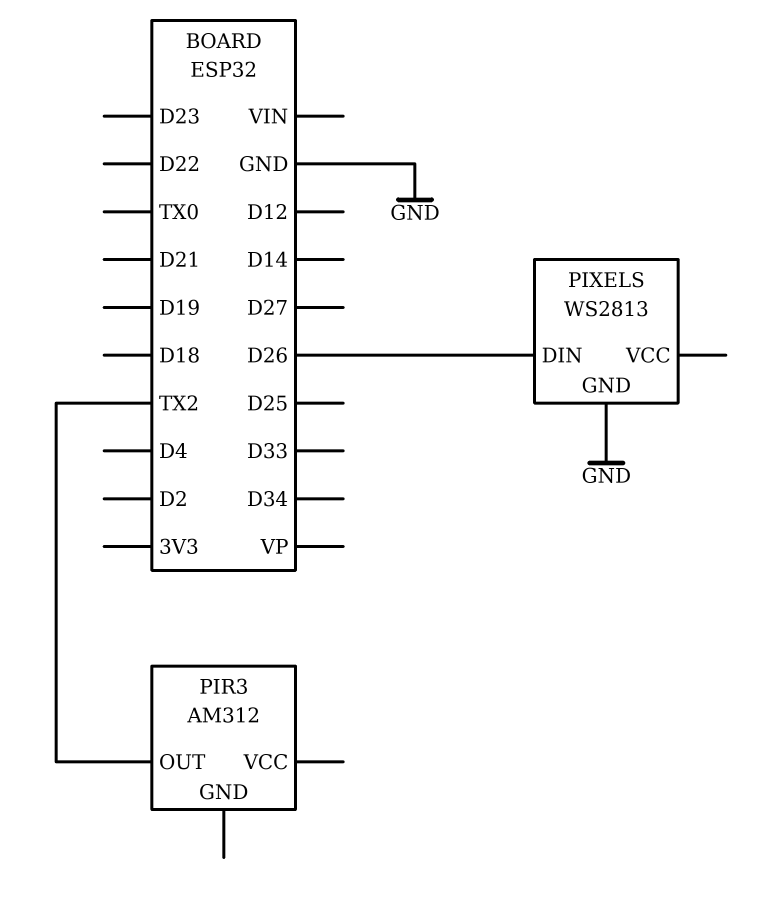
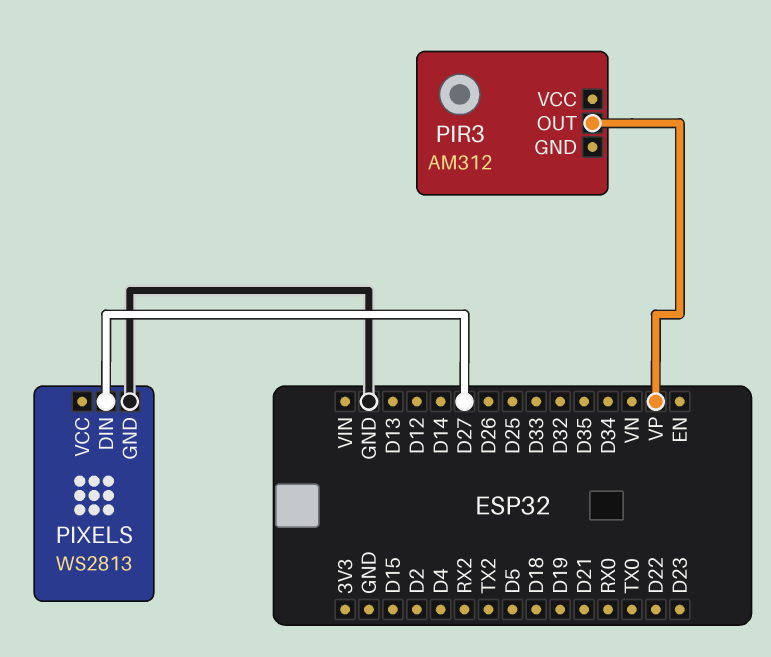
PIR3 pin OUT: TX2 -> VP
PIXELS pin DIN: D26 -> D27

